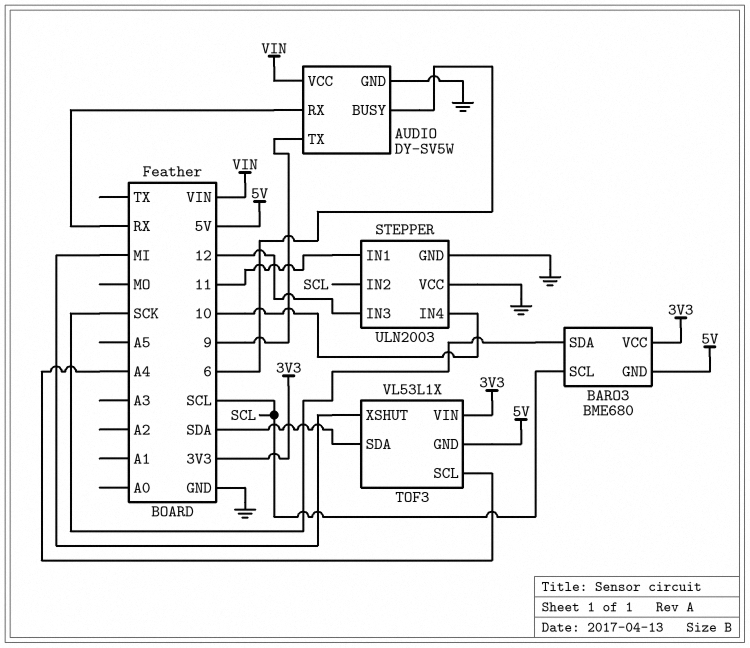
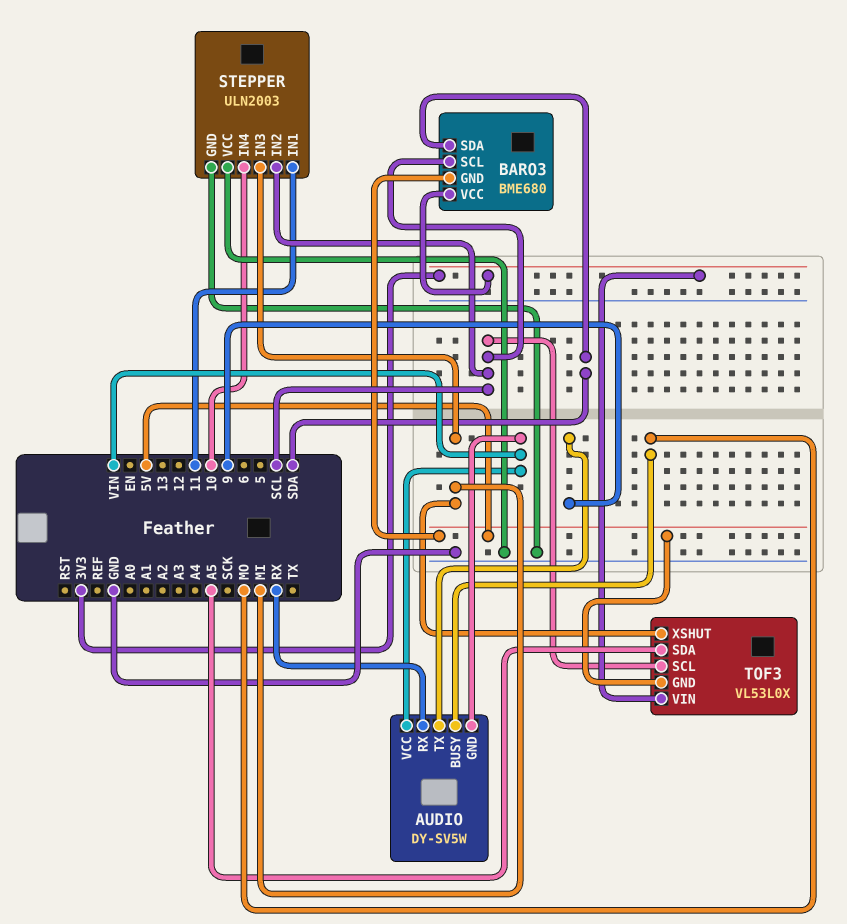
AUDIO pin BUSY: 6 -> MO
AUDIO pin GND: GND -> VIN
BARO3 pin SDA: SCK -> SDA
STEPPER pin IN3: 12 -> MI
TOF3: VL53L1X -> VL53L0X
TOF3 pin SCL: A4 -> SCL
TOF3 pin SDA: SDA -> A5

